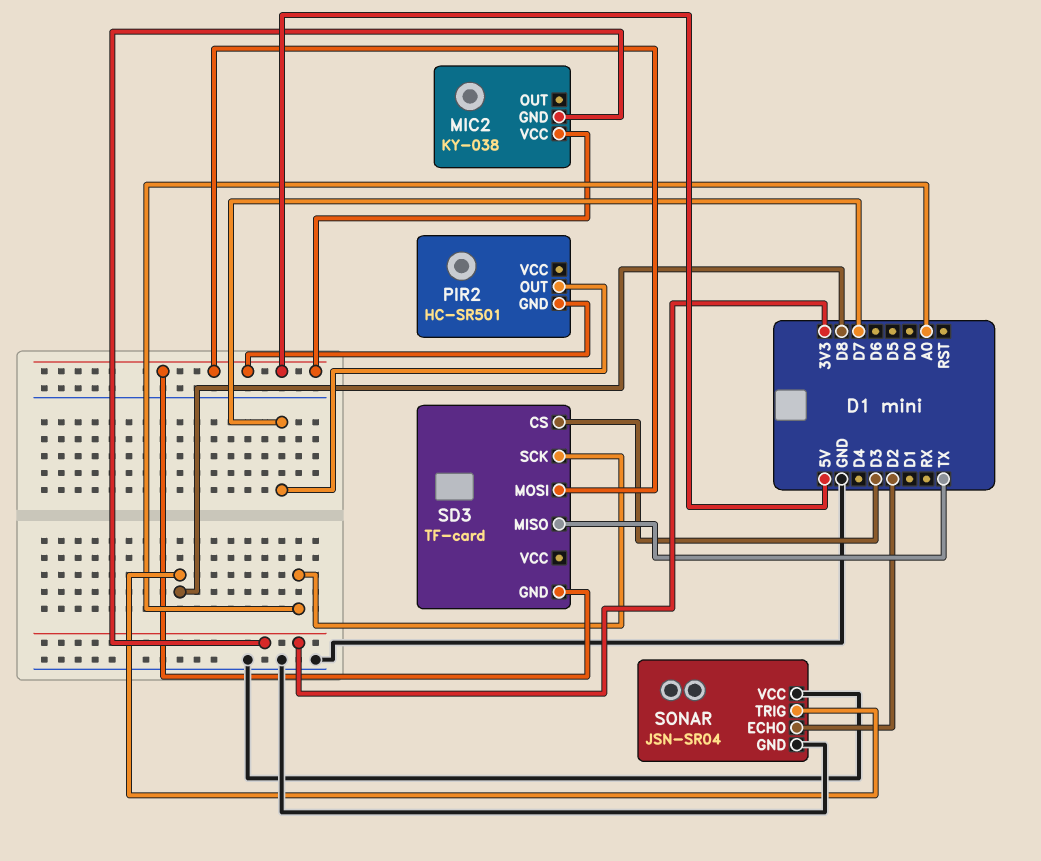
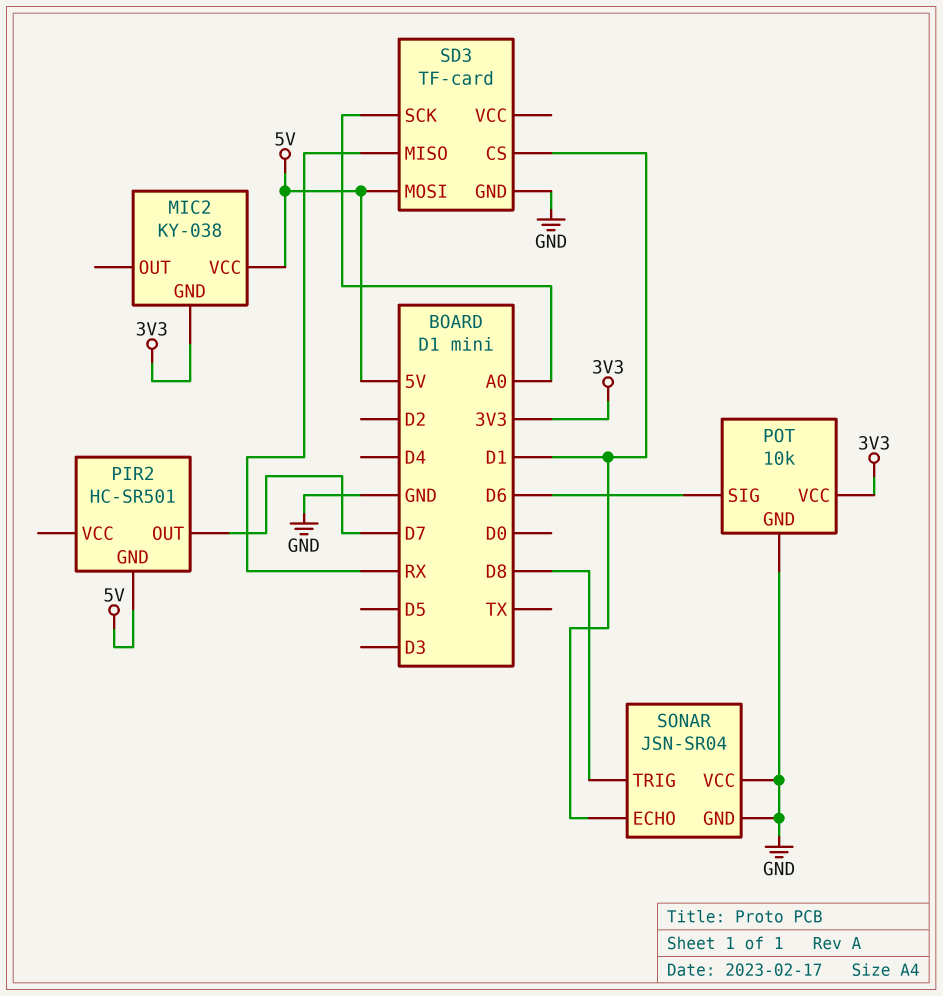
POT: none -> 10k
POT pin GND: none -> GND
POT pin SIG: none -> D6
POT pin VCC: none -> 3V3
SD3 pin CS: D3 -> D1
SD3 pin GND: 5V -> GND
SD3 pin MISO: TX -> RX
SONAR pin ECHO: D2 -> D1

